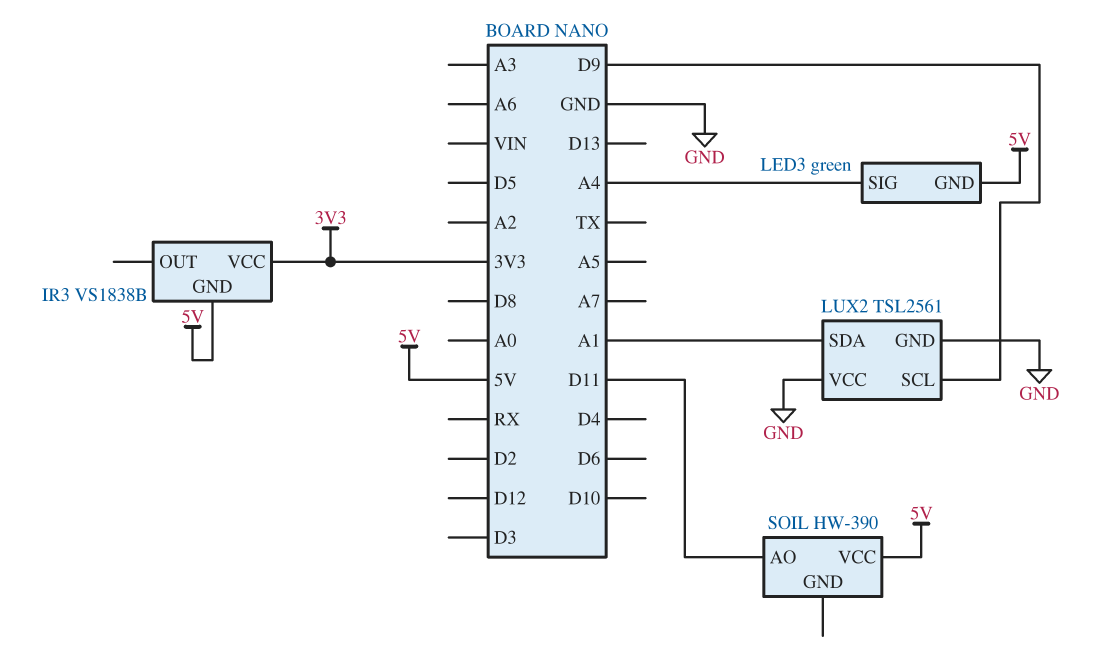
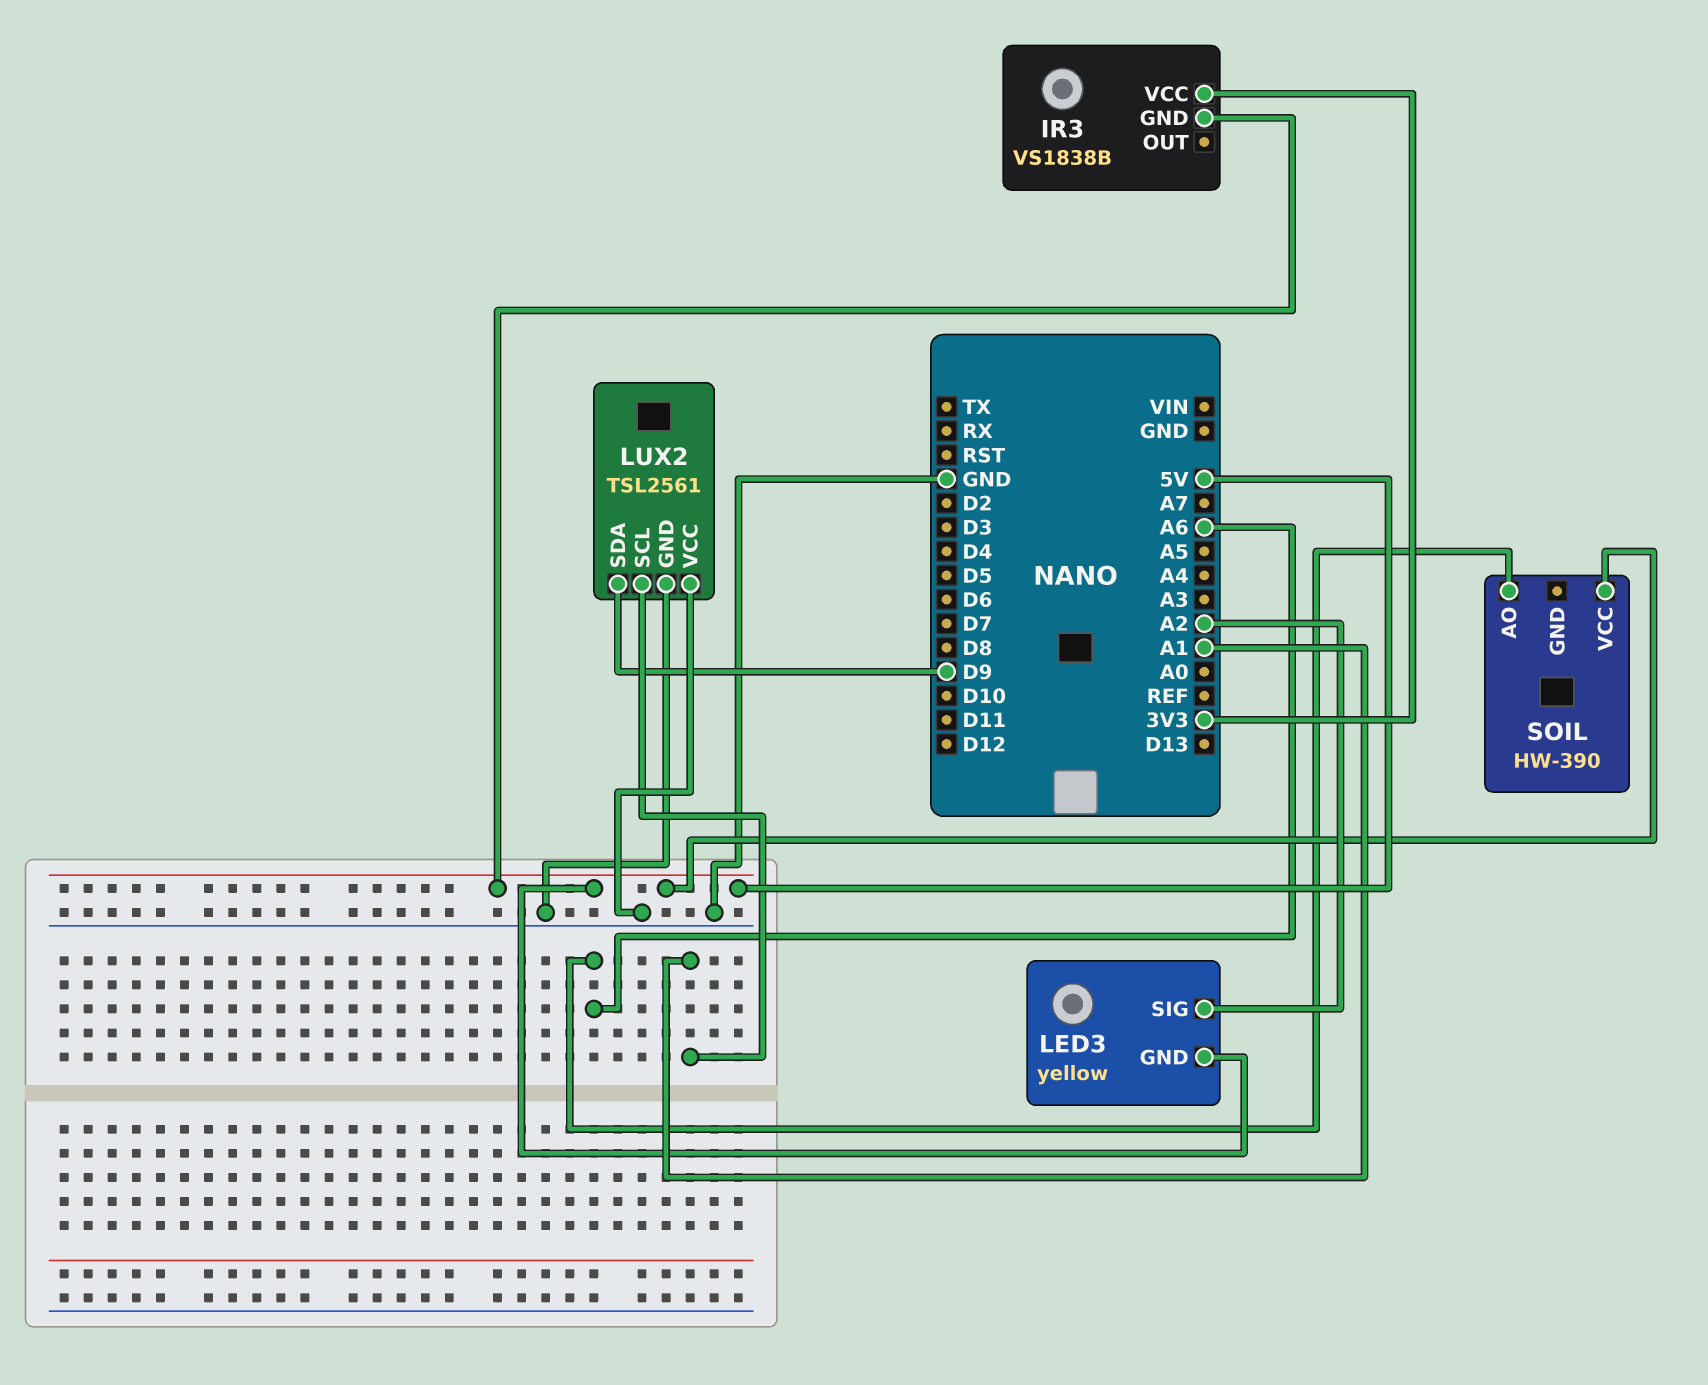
LED3: green -> yellow
LED3 pin SIG: A4 -> A2
LUX2 pin SCL: D9 -> A1
LUX2 pin SDA: A1 -> D9
SOIL pin AO: D11 -> A6

